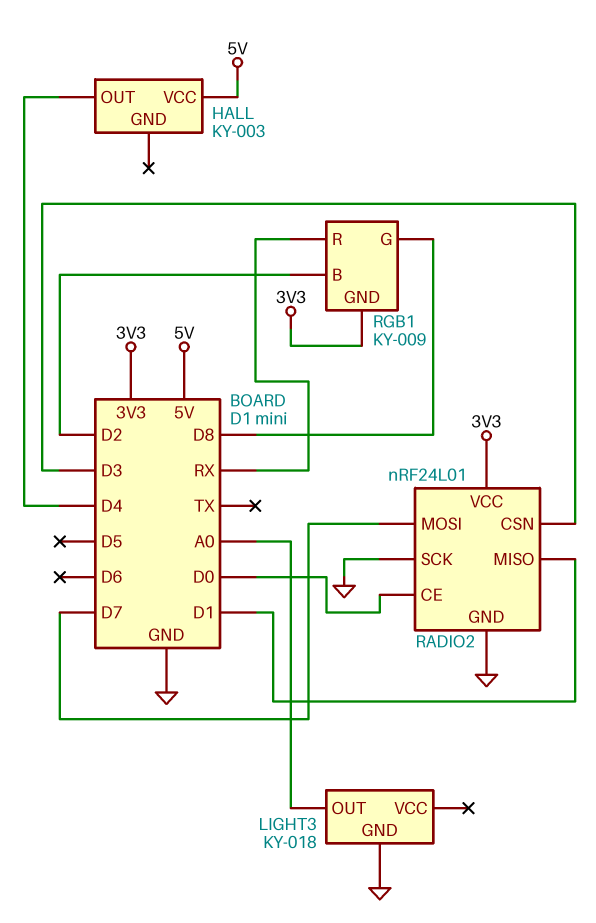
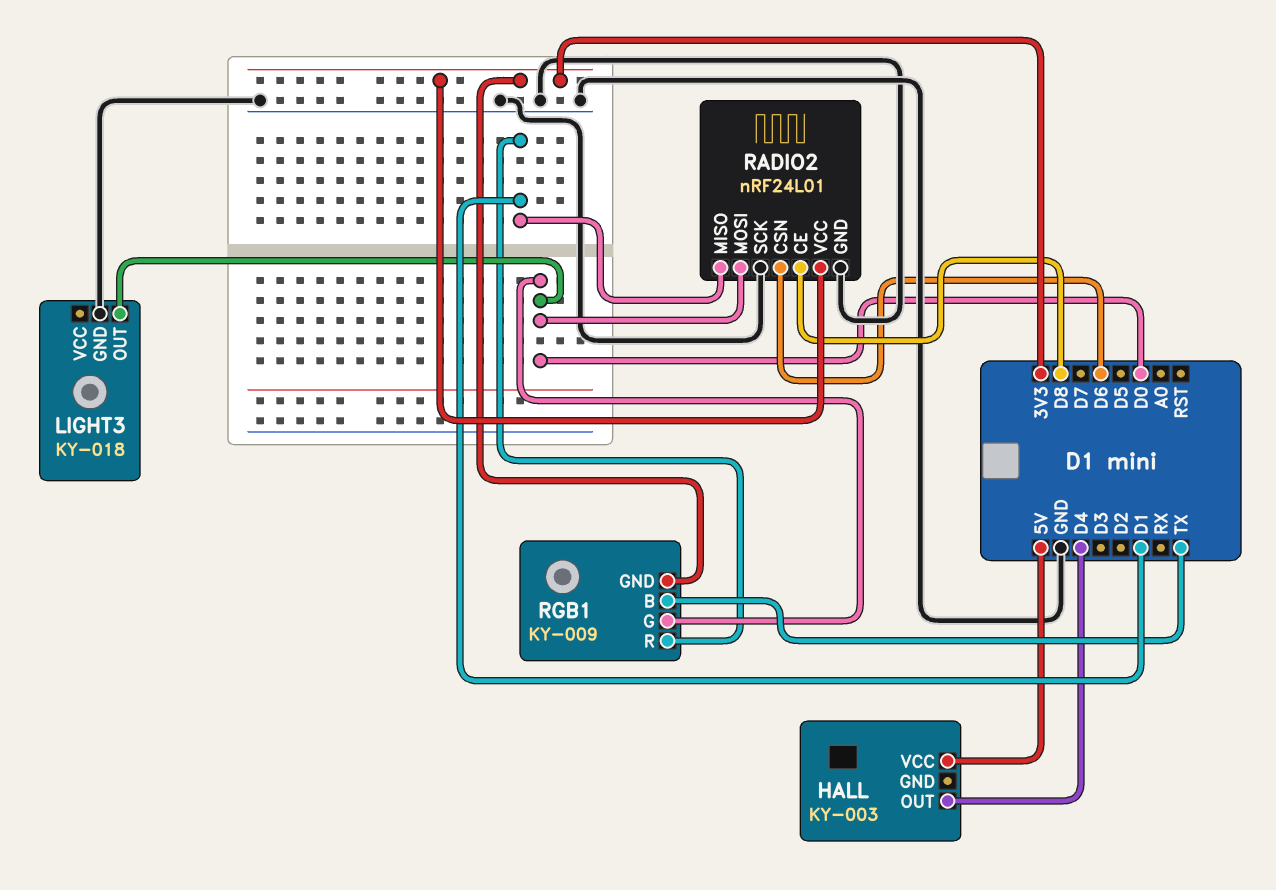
LIGHT3 pin OUT: A0 -> D0
RADIO2 pin CE: D0 -> D8
RADIO2 pin CSN: D3 -> D6
RADIO2 pin MOSI: D7 -> D0
RGB1 pin B: D2 -> TX
RGB1 pin G: D8 -> D0
RGB1 pin R: RX -> D1

